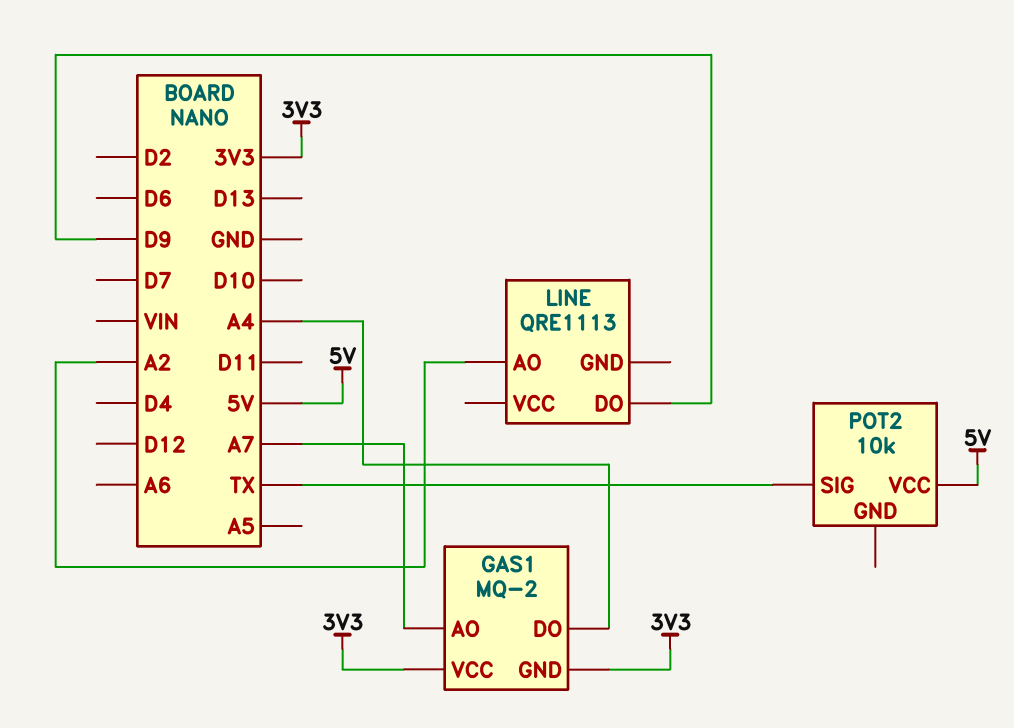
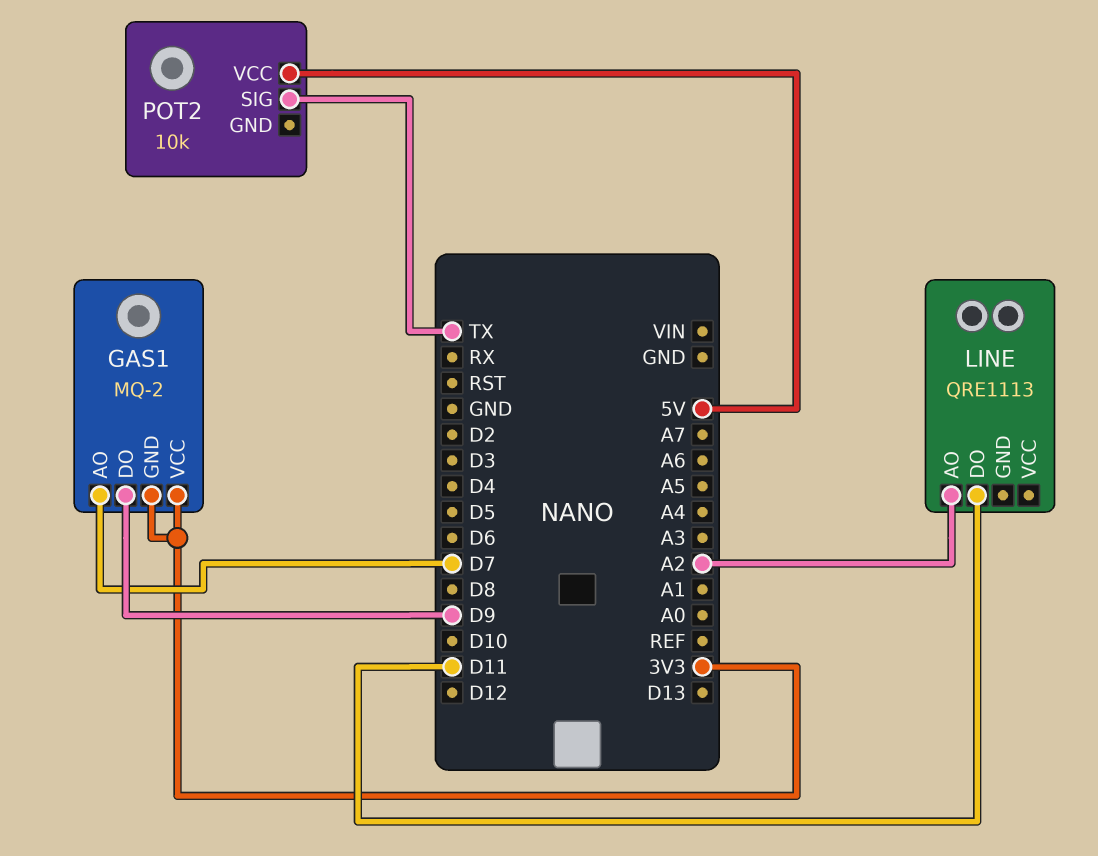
GAS1 pin AO: A7 -> D7
GAS1 pin DO: A4 -> D9
LINE pin DO: D9 -> D11

